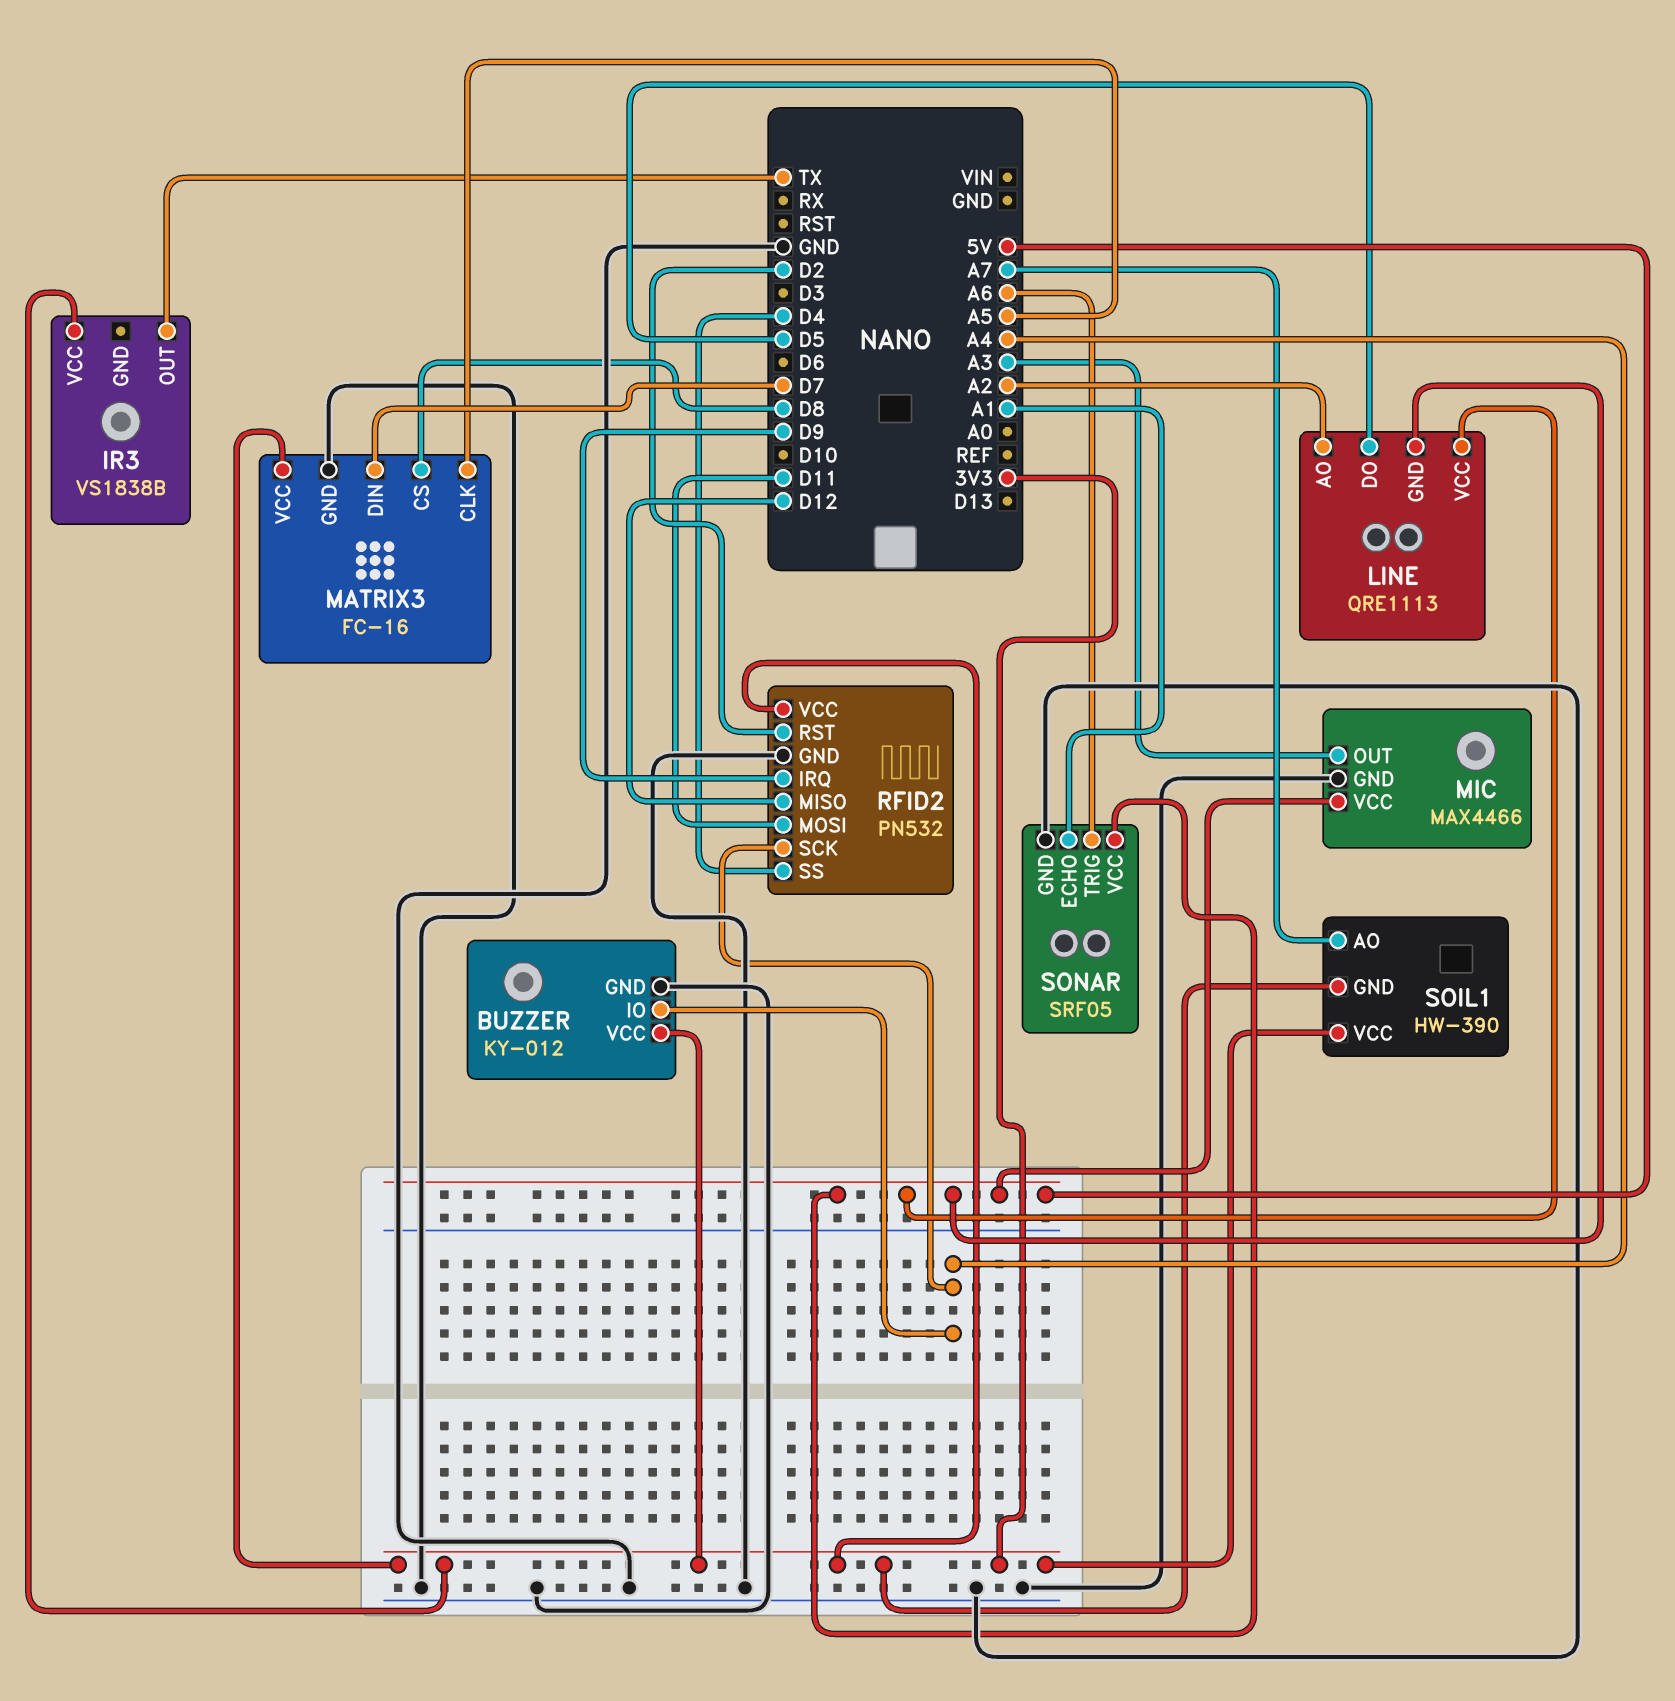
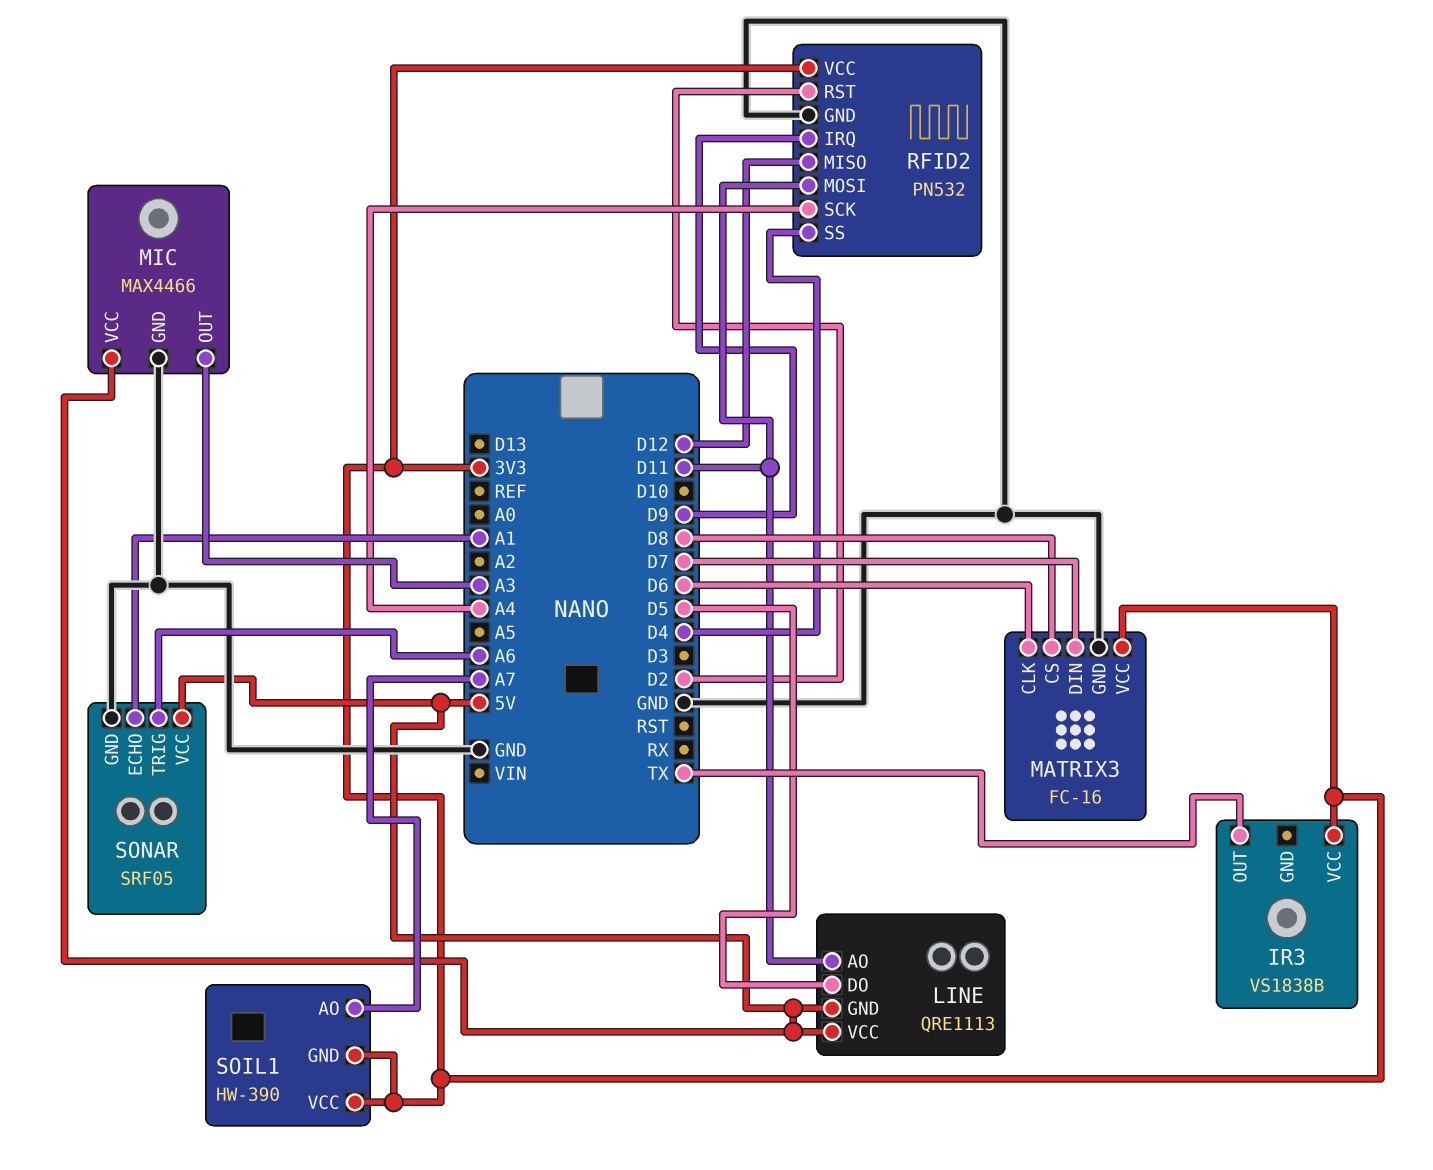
BUZZER: KY-012 -> none
BUZZER pin GND: GND -> none
BUZZER pin IO: A4 -> none
BUZZER pin VCC: 3V3 -> none
LINE pin AO: A2 -> D11
MATRIX3 pin CLK: A5 -> D6

